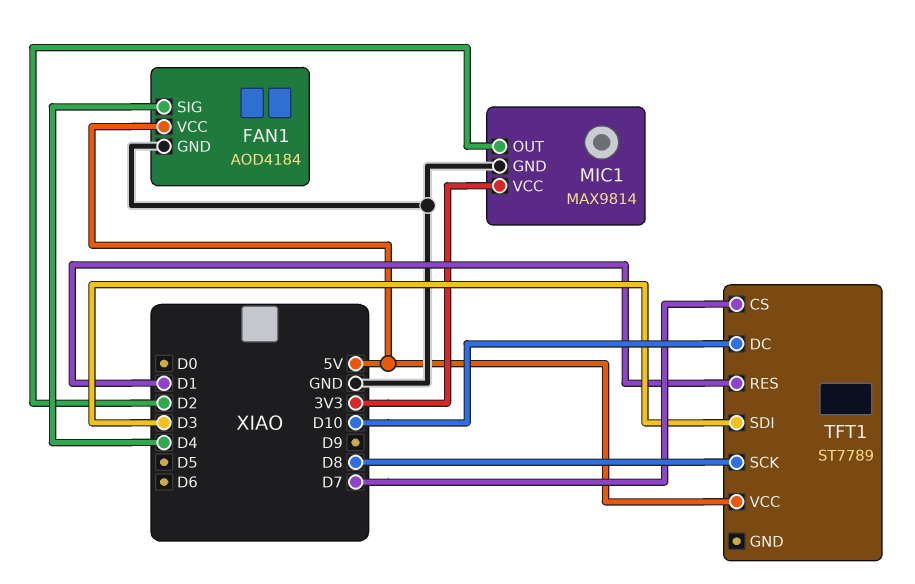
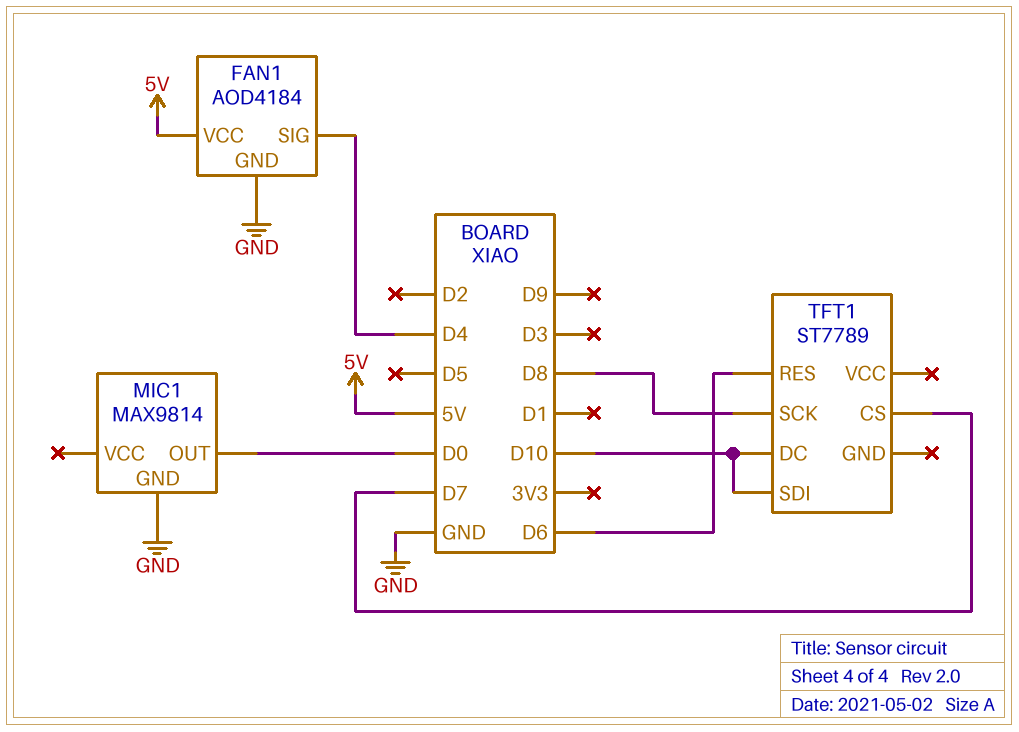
MIC1 pin OUT: D2 -> D0
MIC1 pin VCC: 3V3 -> none
TFT1 pin RES: D1 -> D6
TFT1 pin SDI: D3 -> D10
TFT1 pin VCC: 5V -> none

